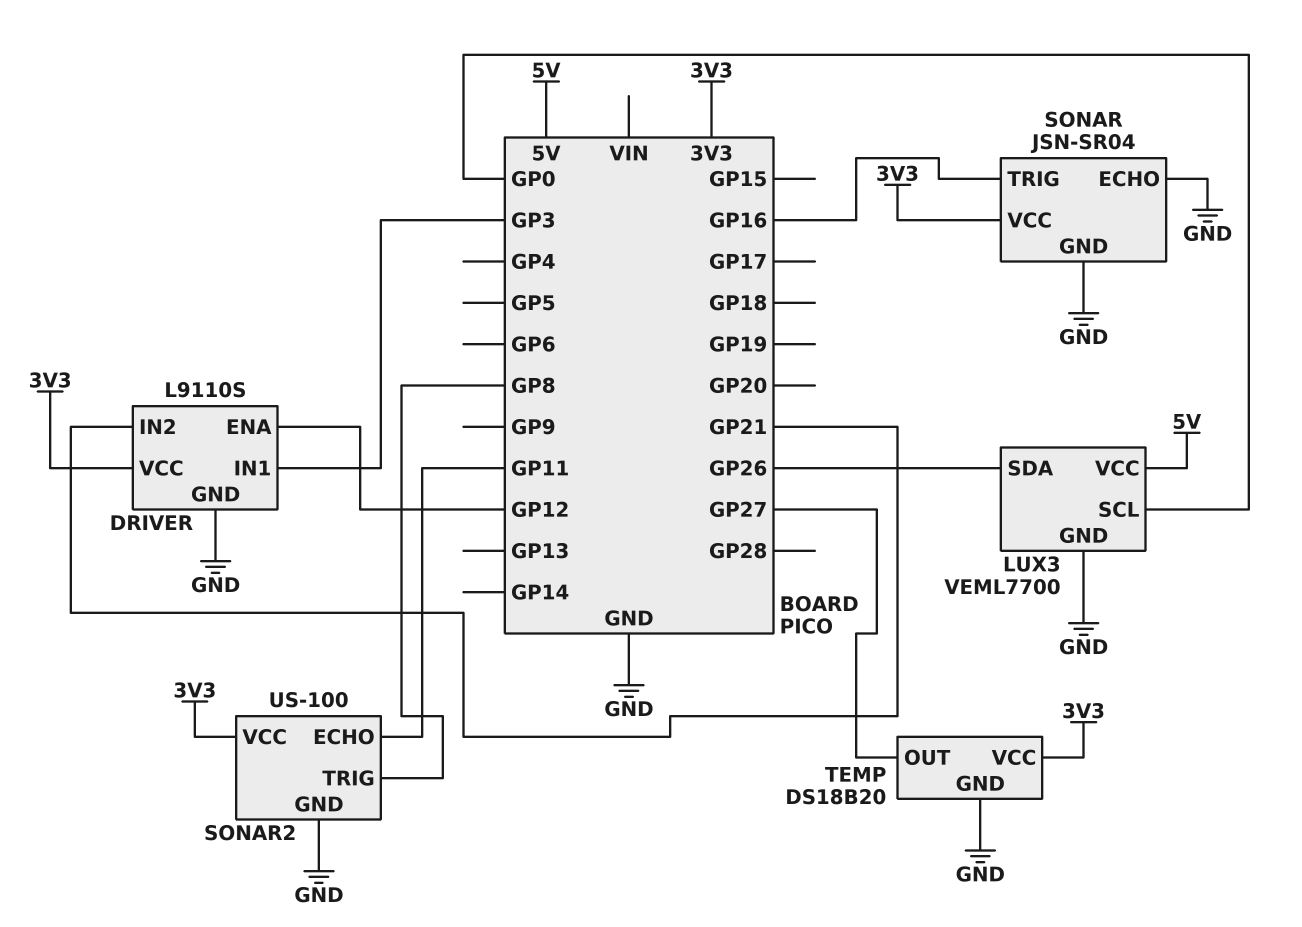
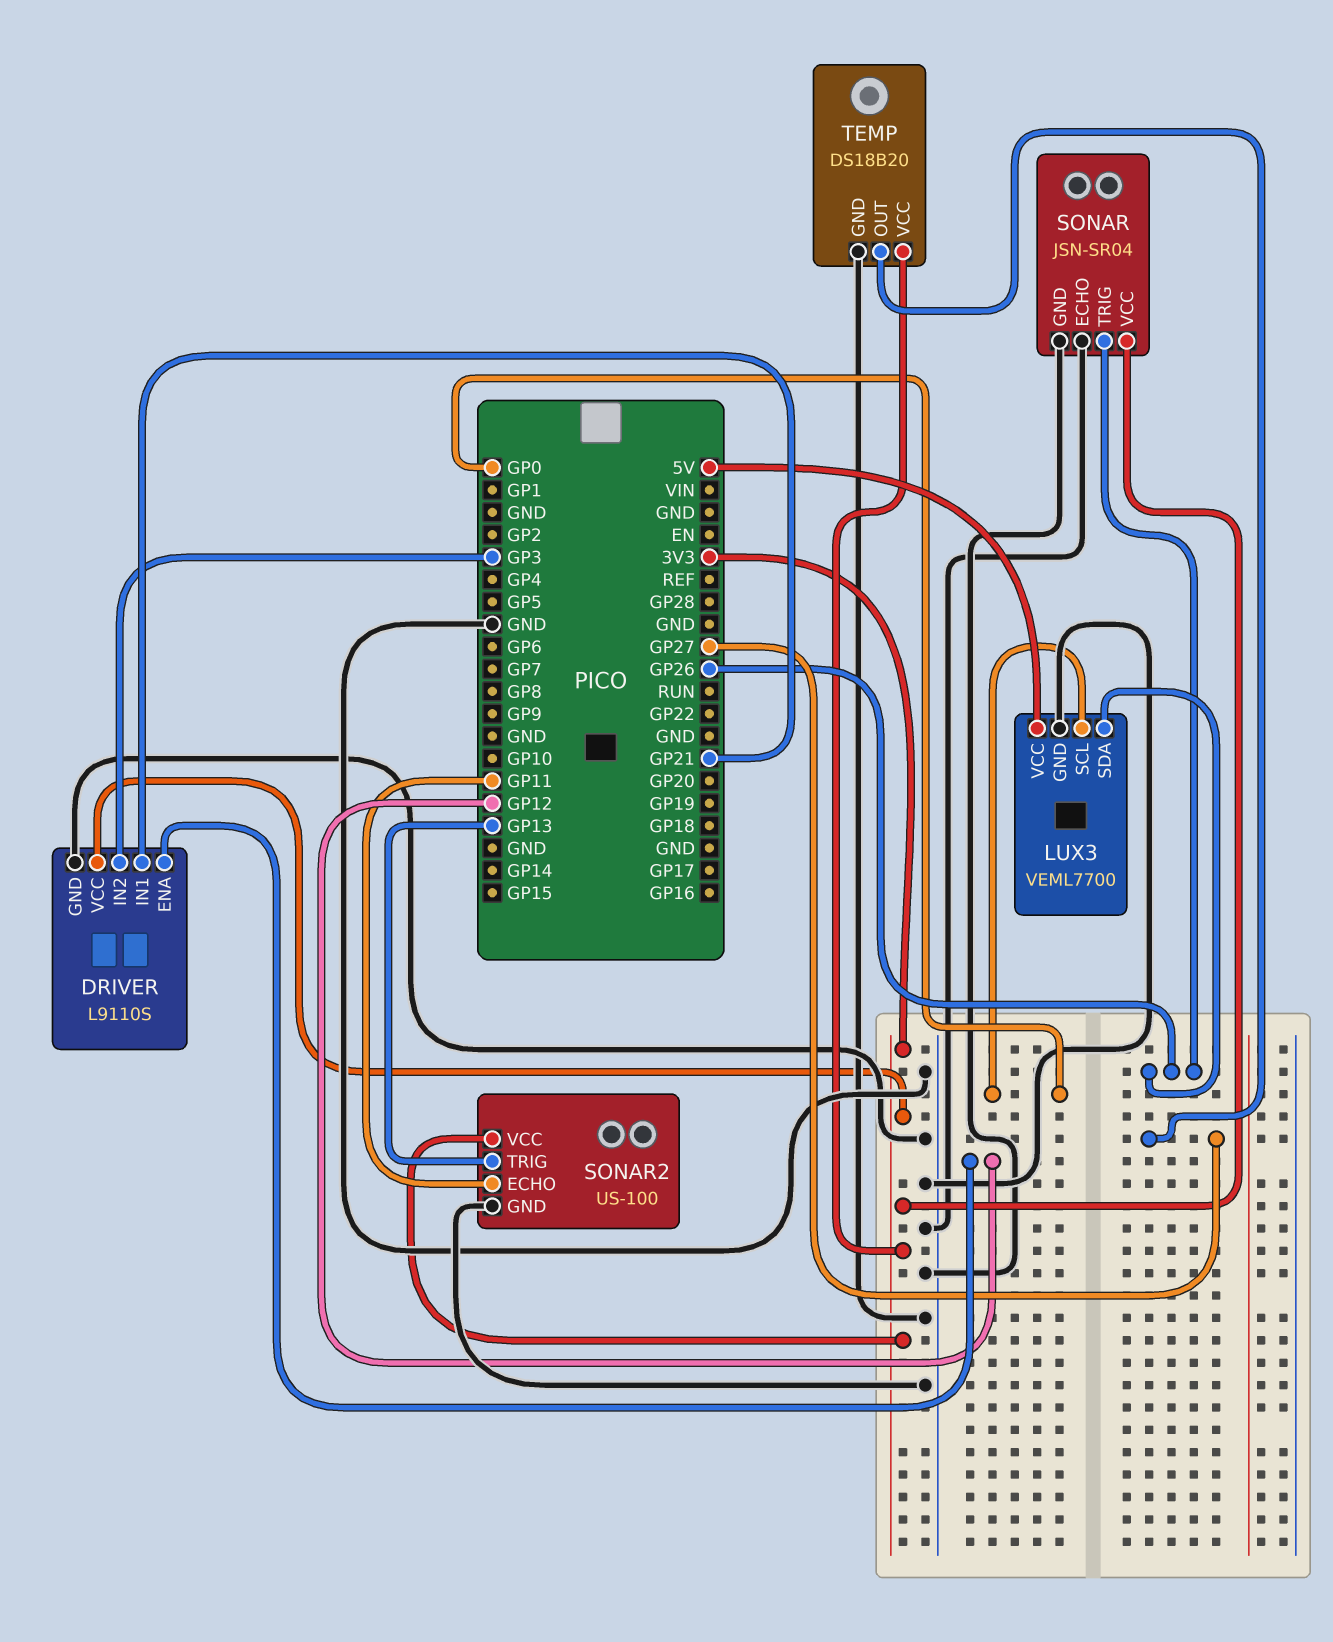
DRIVER pin IN1: GP3 -> GP21
DRIVER pin IN2: GP21 -> GP3
SONAR pin TRIG: GP16 -> GP26
SONAR2 pin TRIG: GP8 -> GP13

